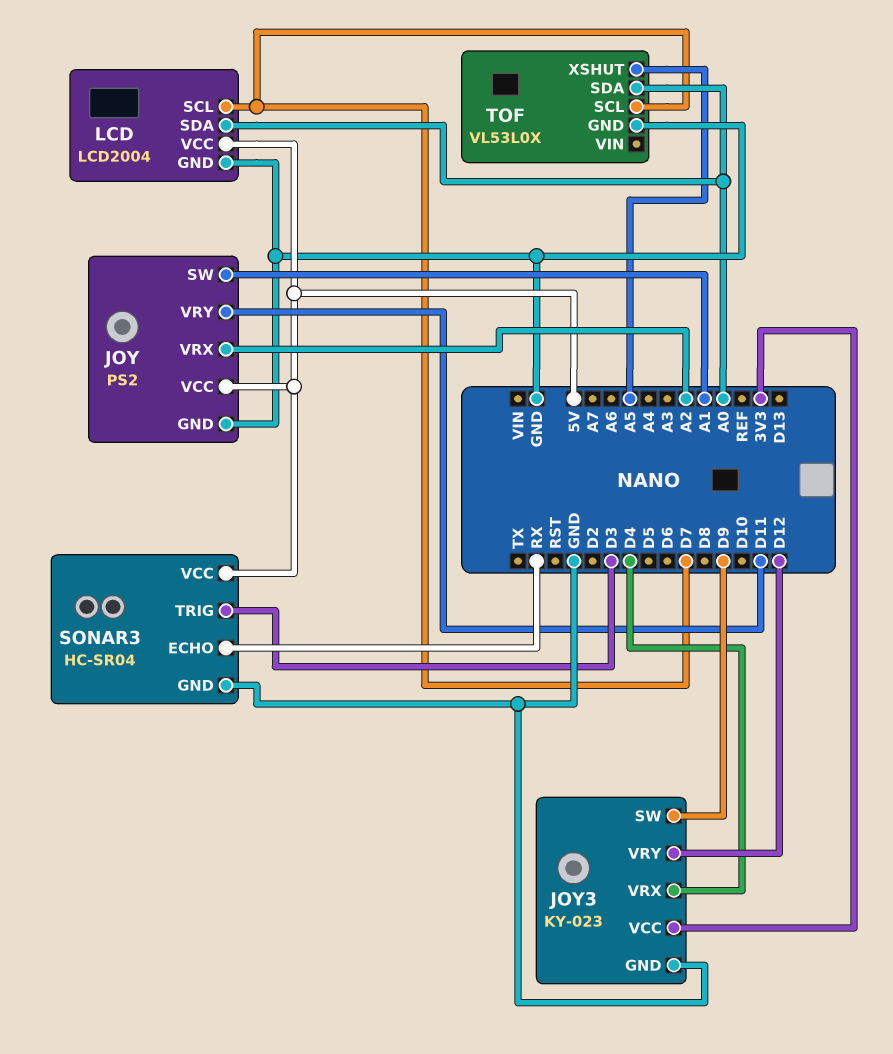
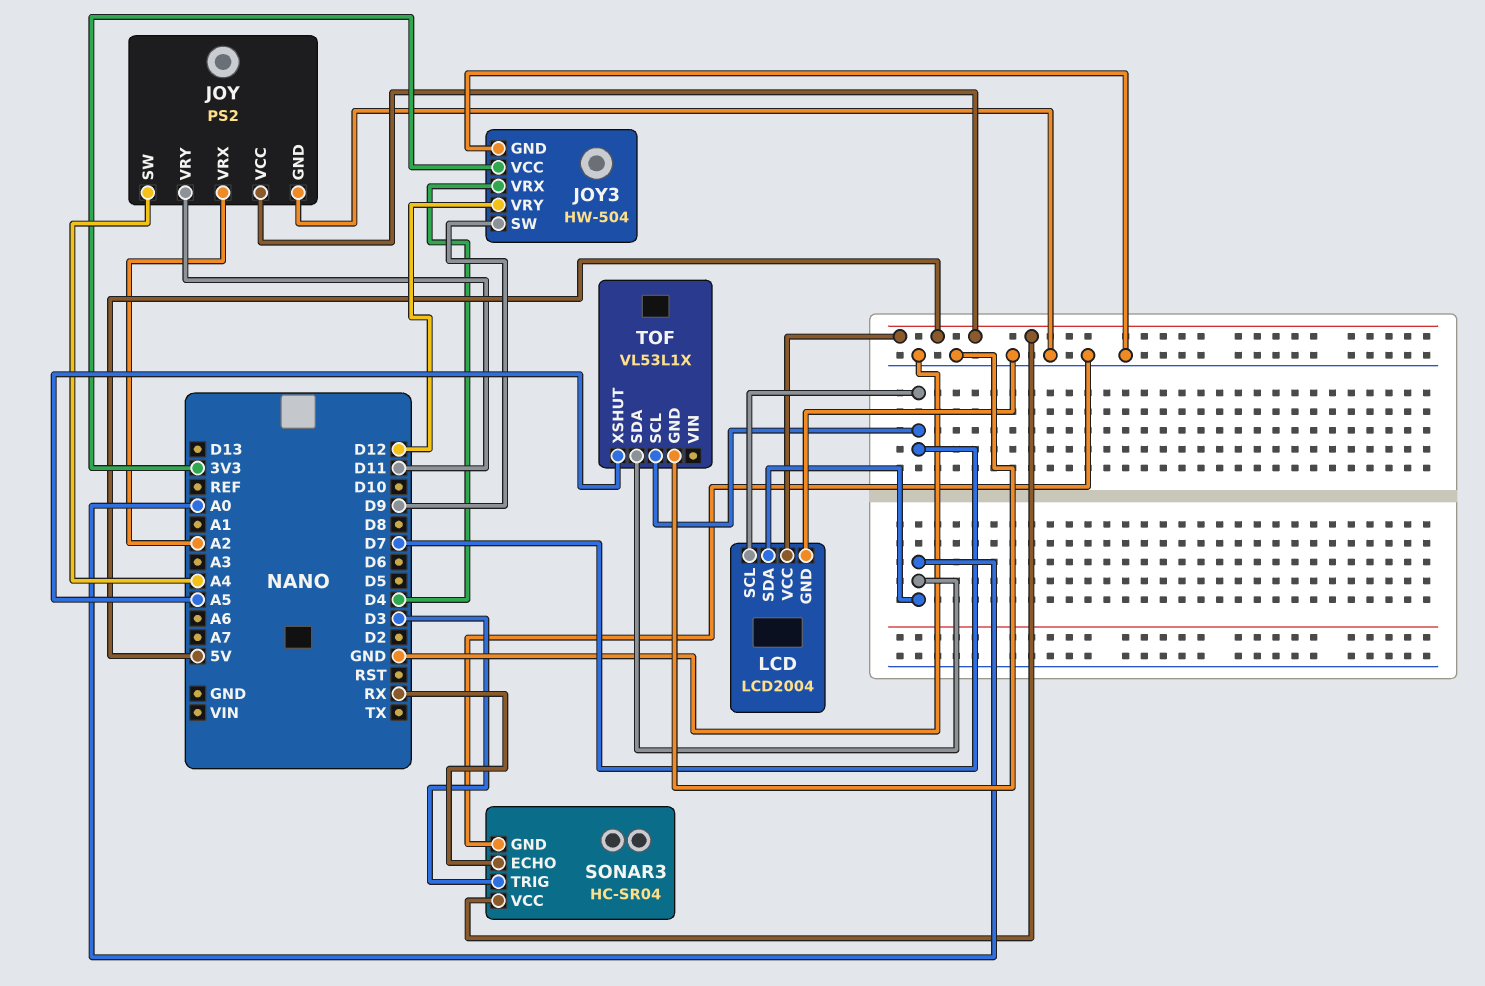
JOY pin SW: A1 -> A4
JOY3: KY-023 -> HW-504
TOF: VL53L0X -> VL53L1X

